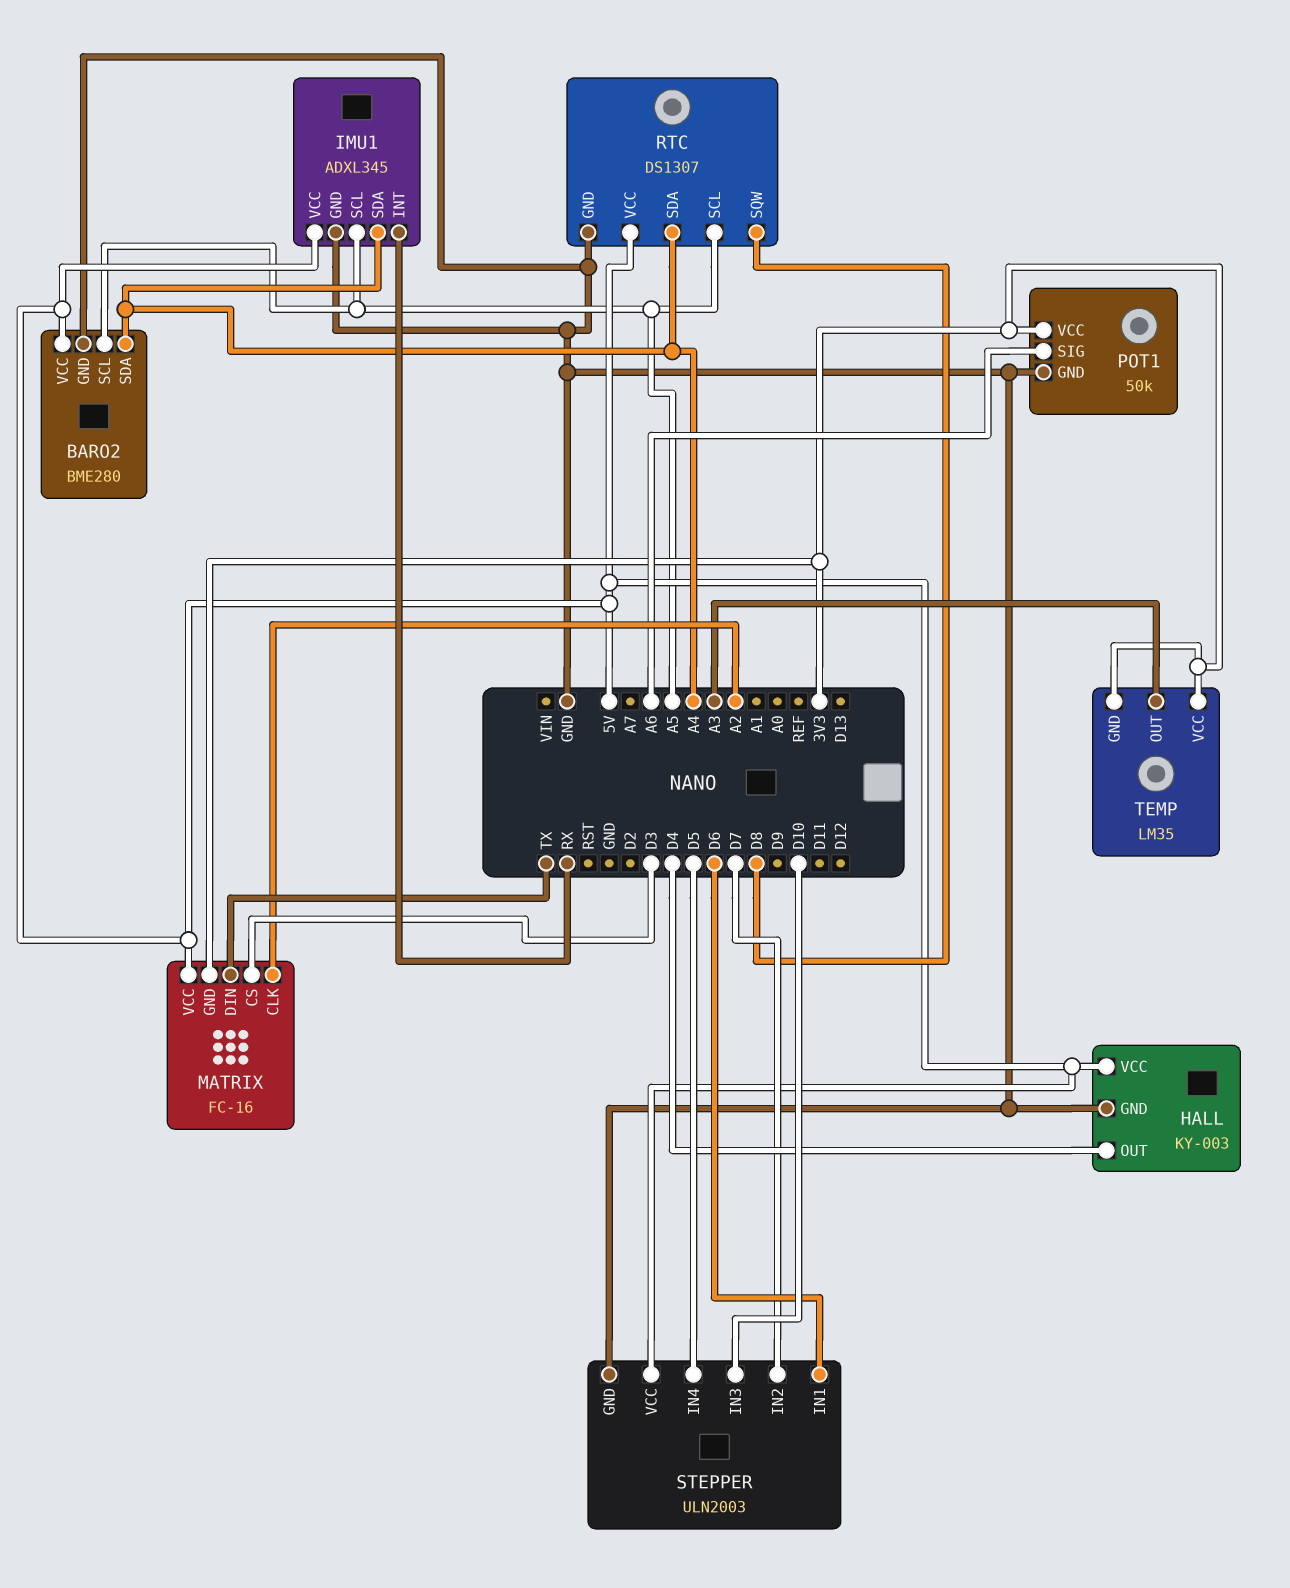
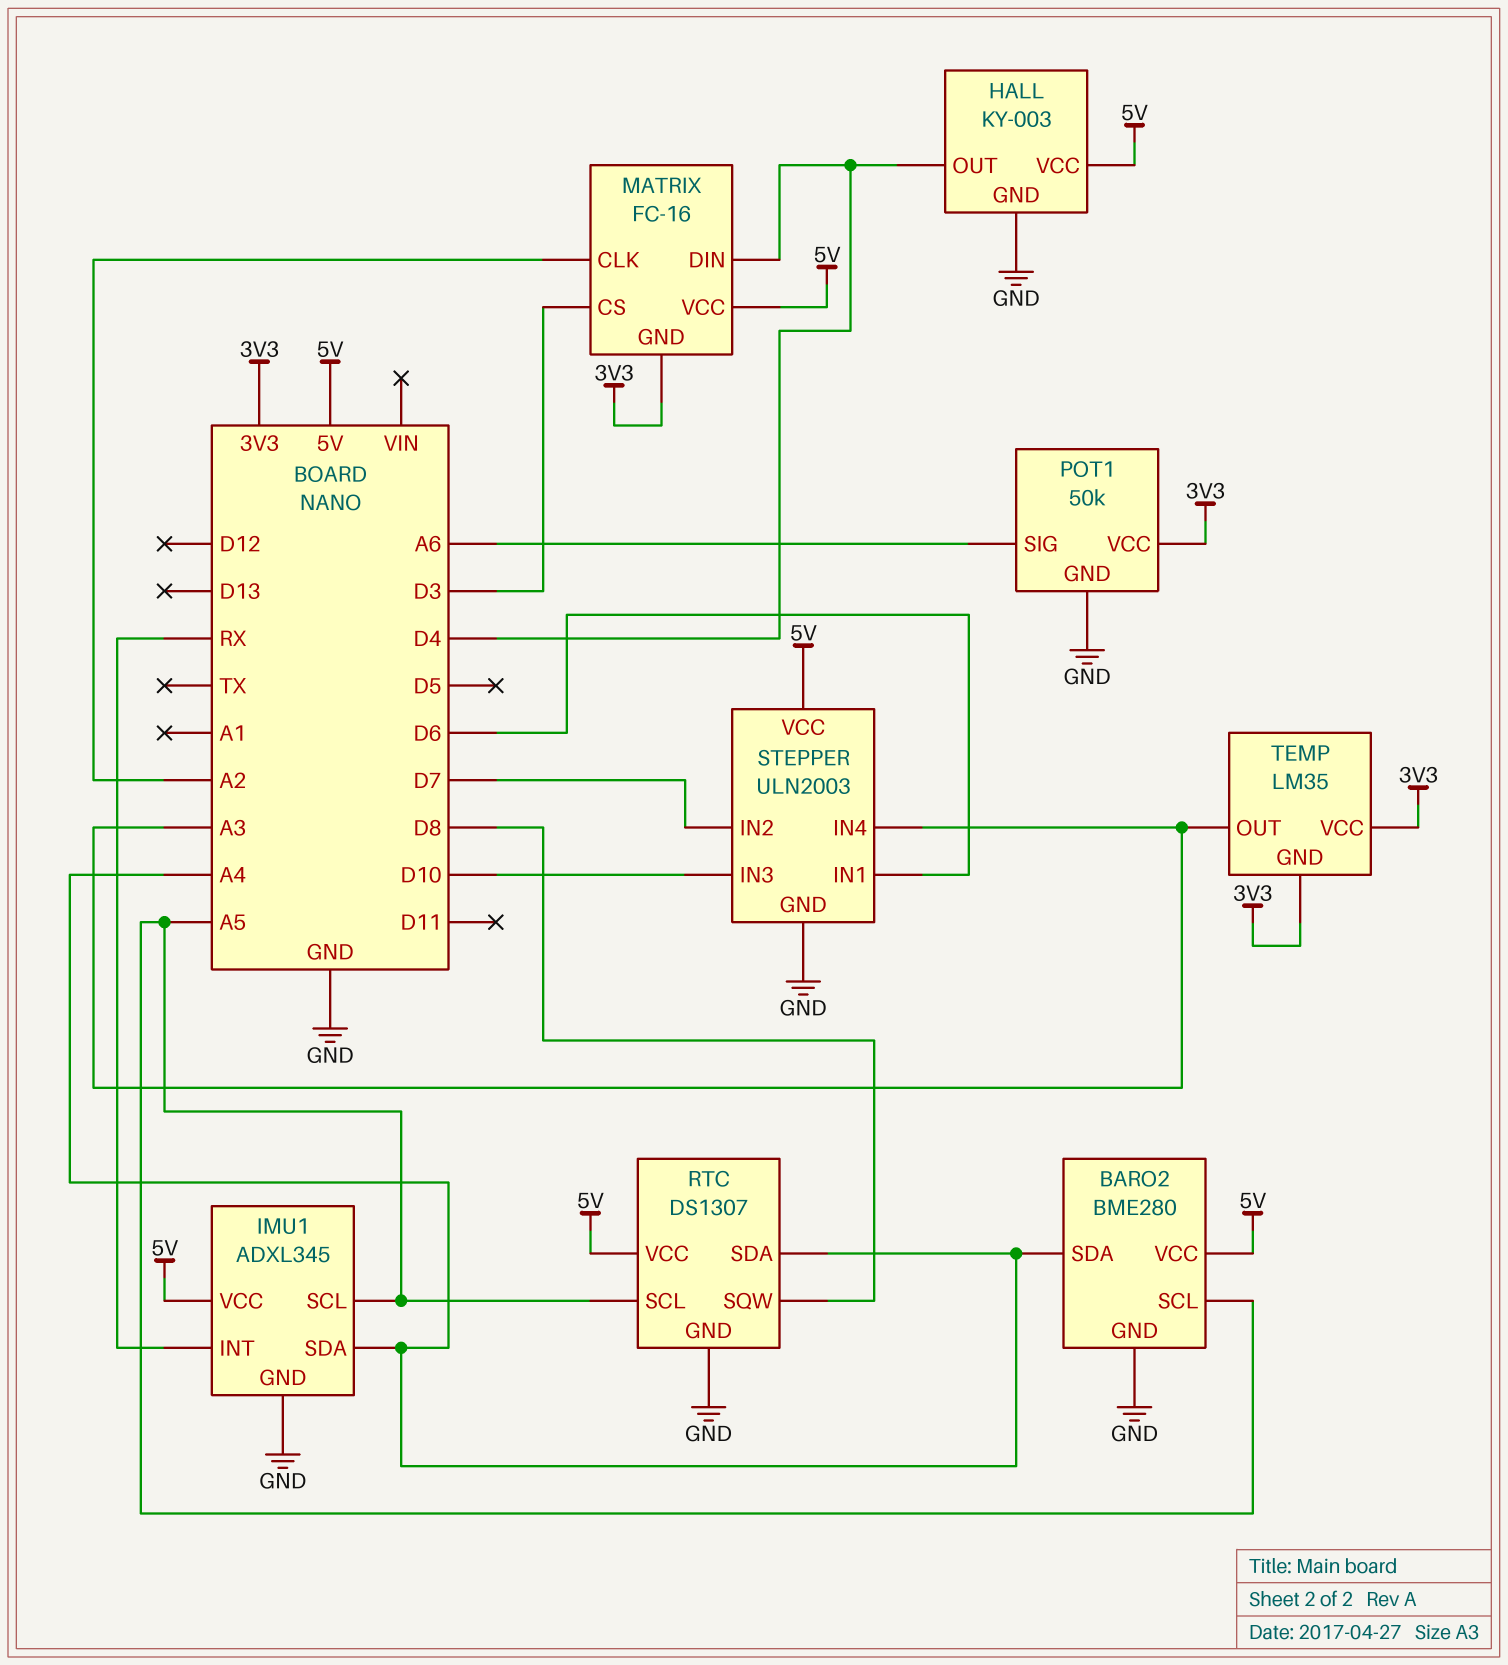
MATRIX pin DIN: TX -> D4
STEPPER pin IN4: D5 -> A3

